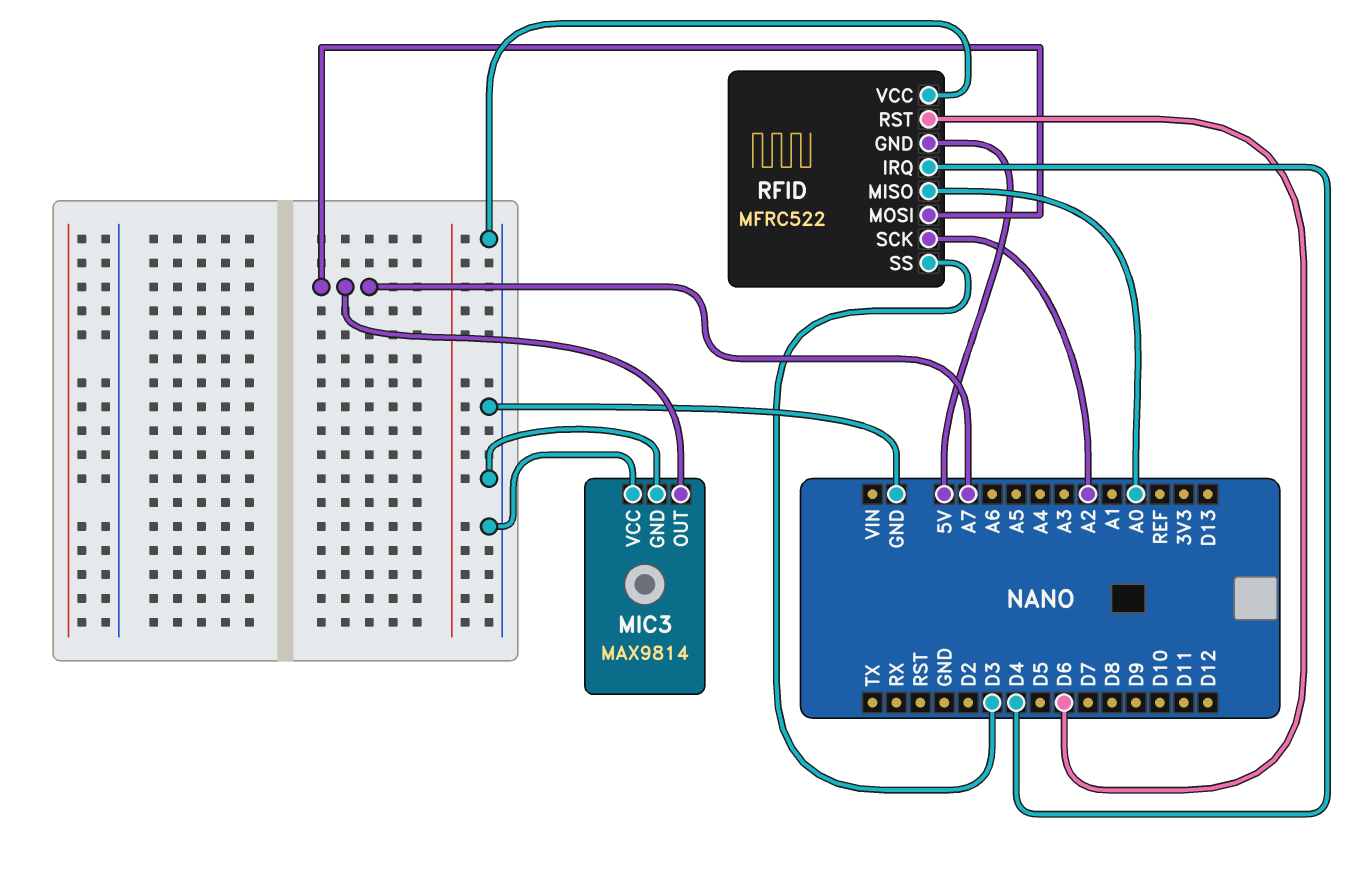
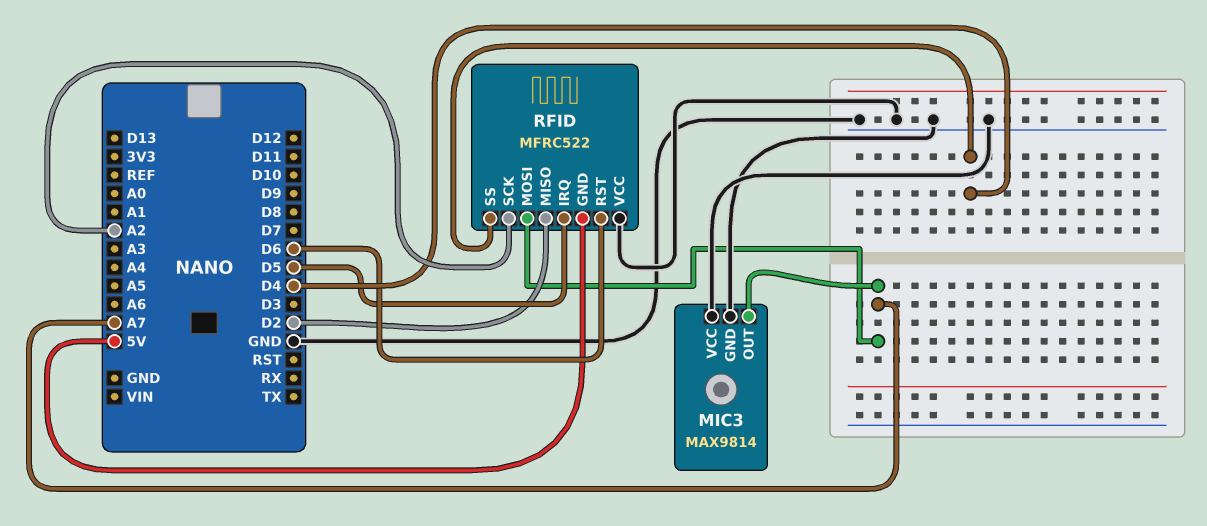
RFID pin IRQ: D4 -> D5
RFID pin MISO: A0 -> D2
RFID pin SS: D3 -> D4

